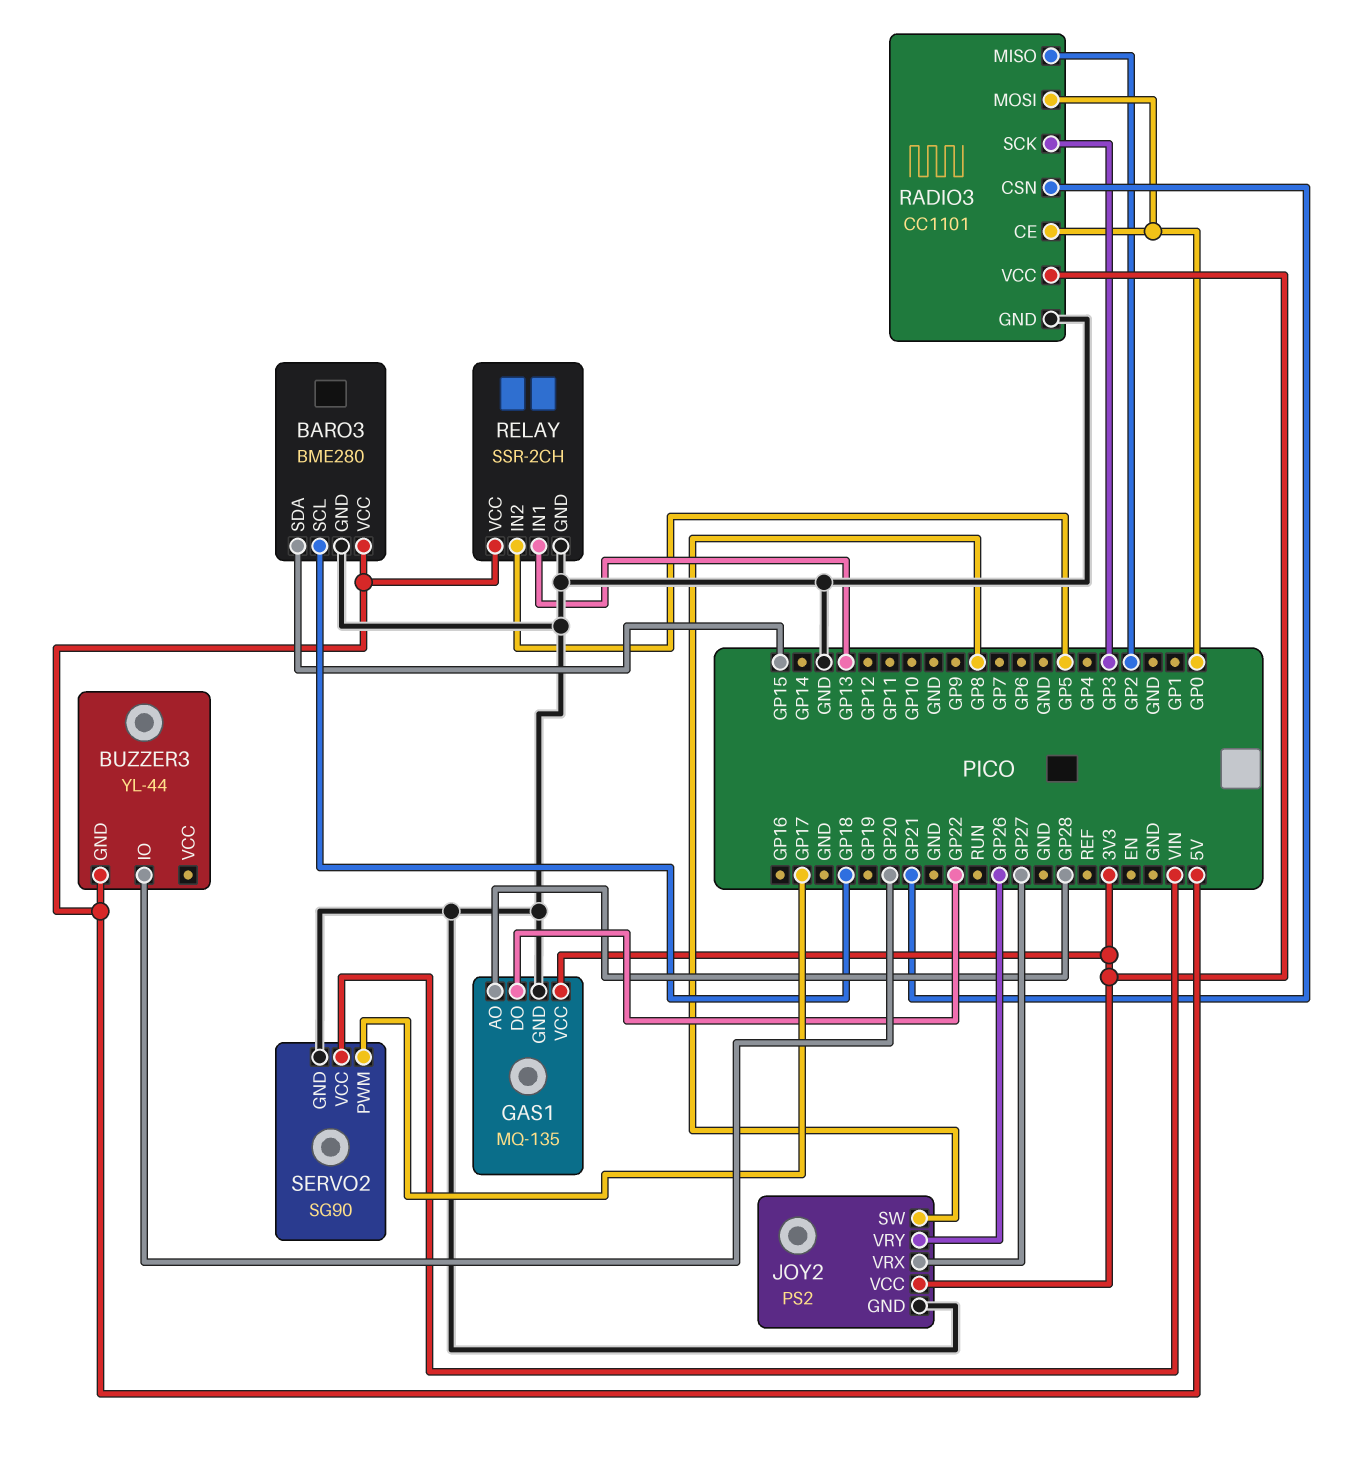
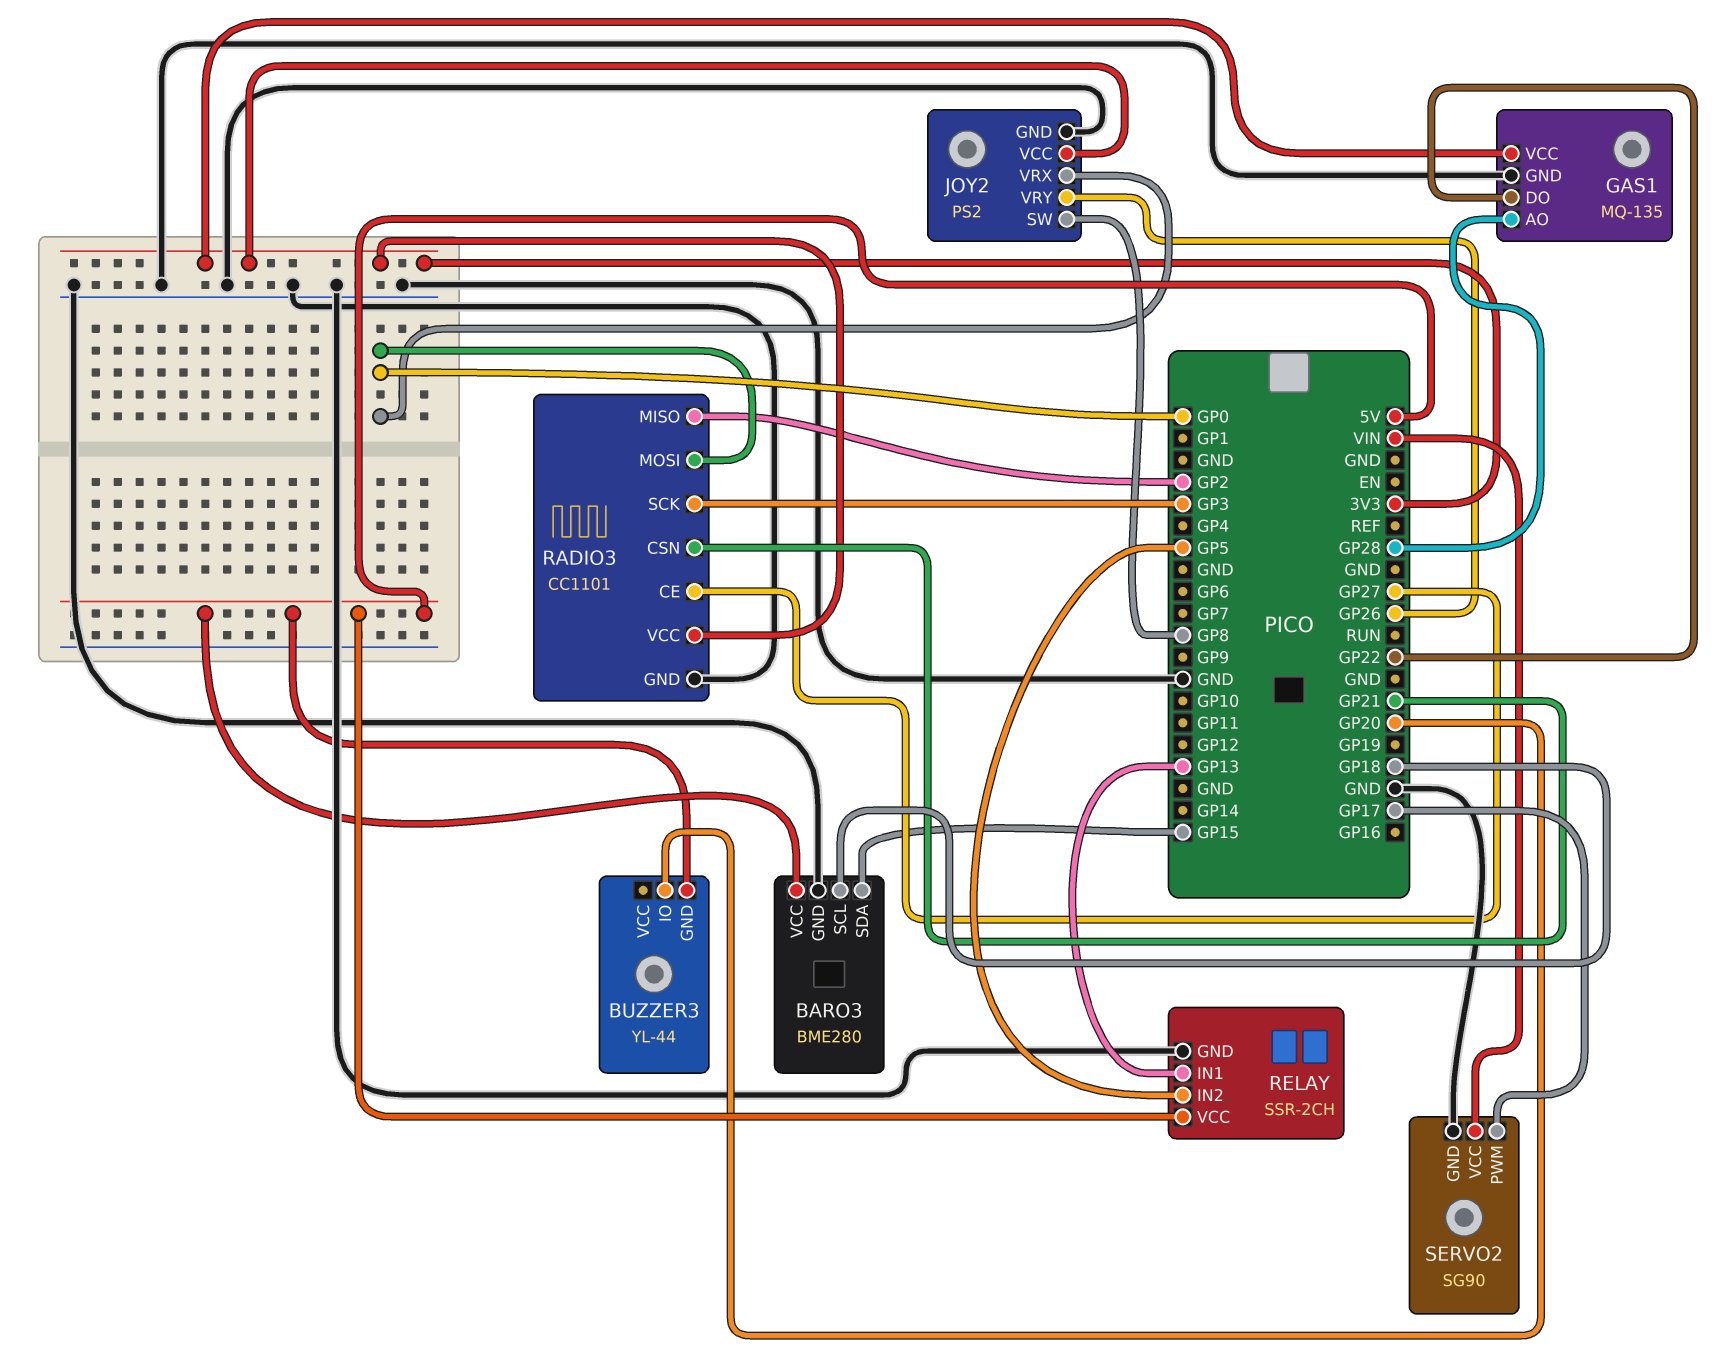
JOY2 pin VRX: GP27 -> GP0
RADIO3 pin CE: GP0 -> GP27

